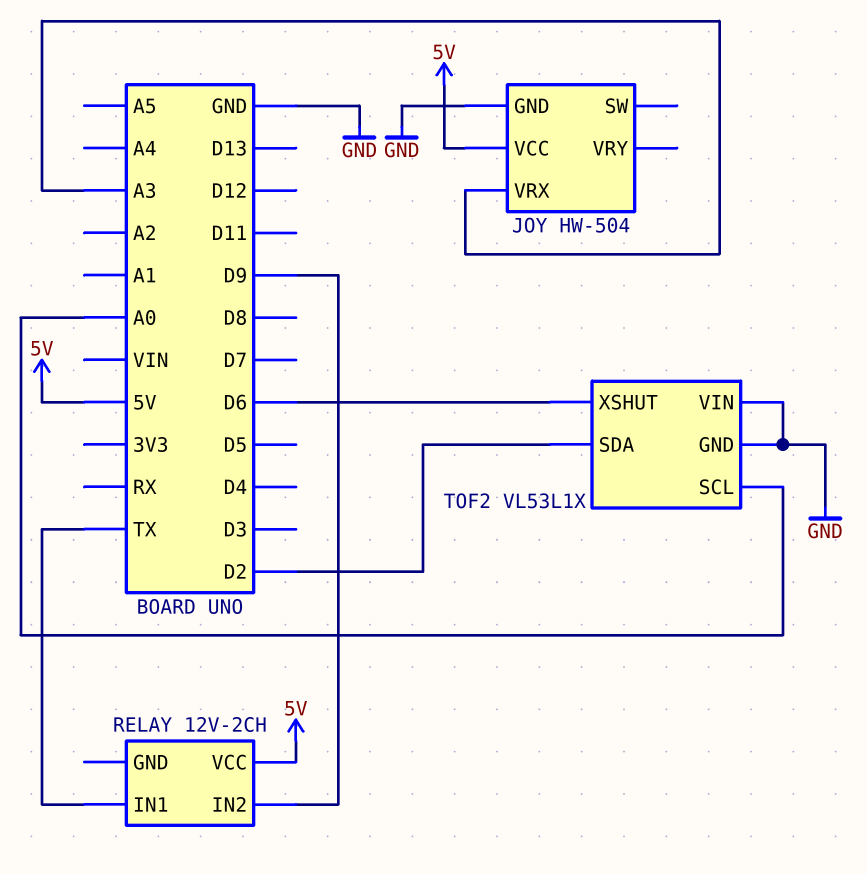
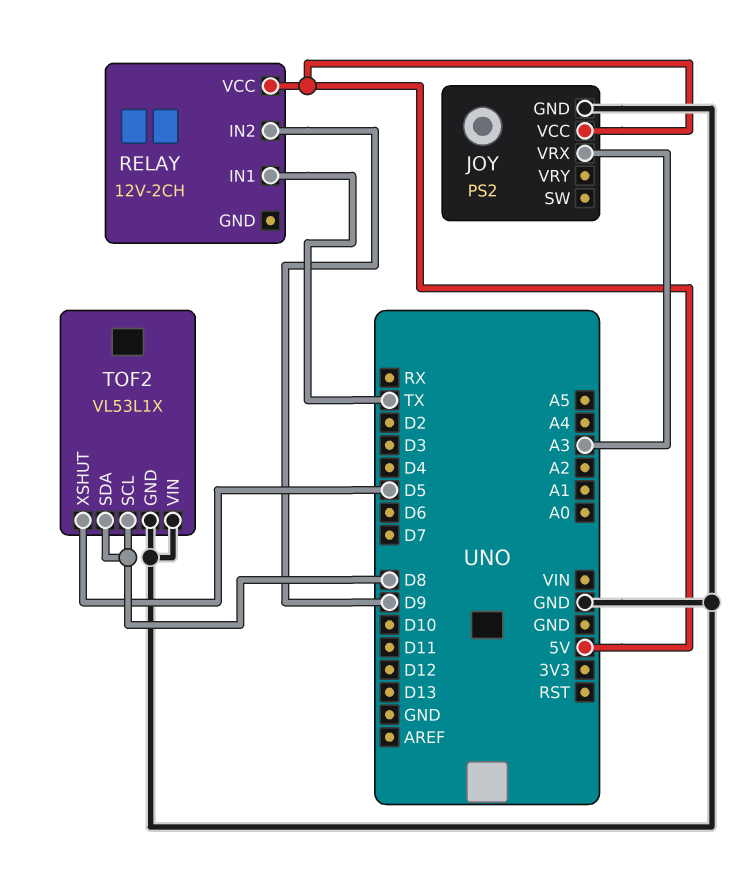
JOY: HW-504 -> PS2
TOF2 pin SCL: A0 -> D8
TOF2 pin SDA: D2 -> D8
TOF2 pin XSHUT: D6 -> D5

